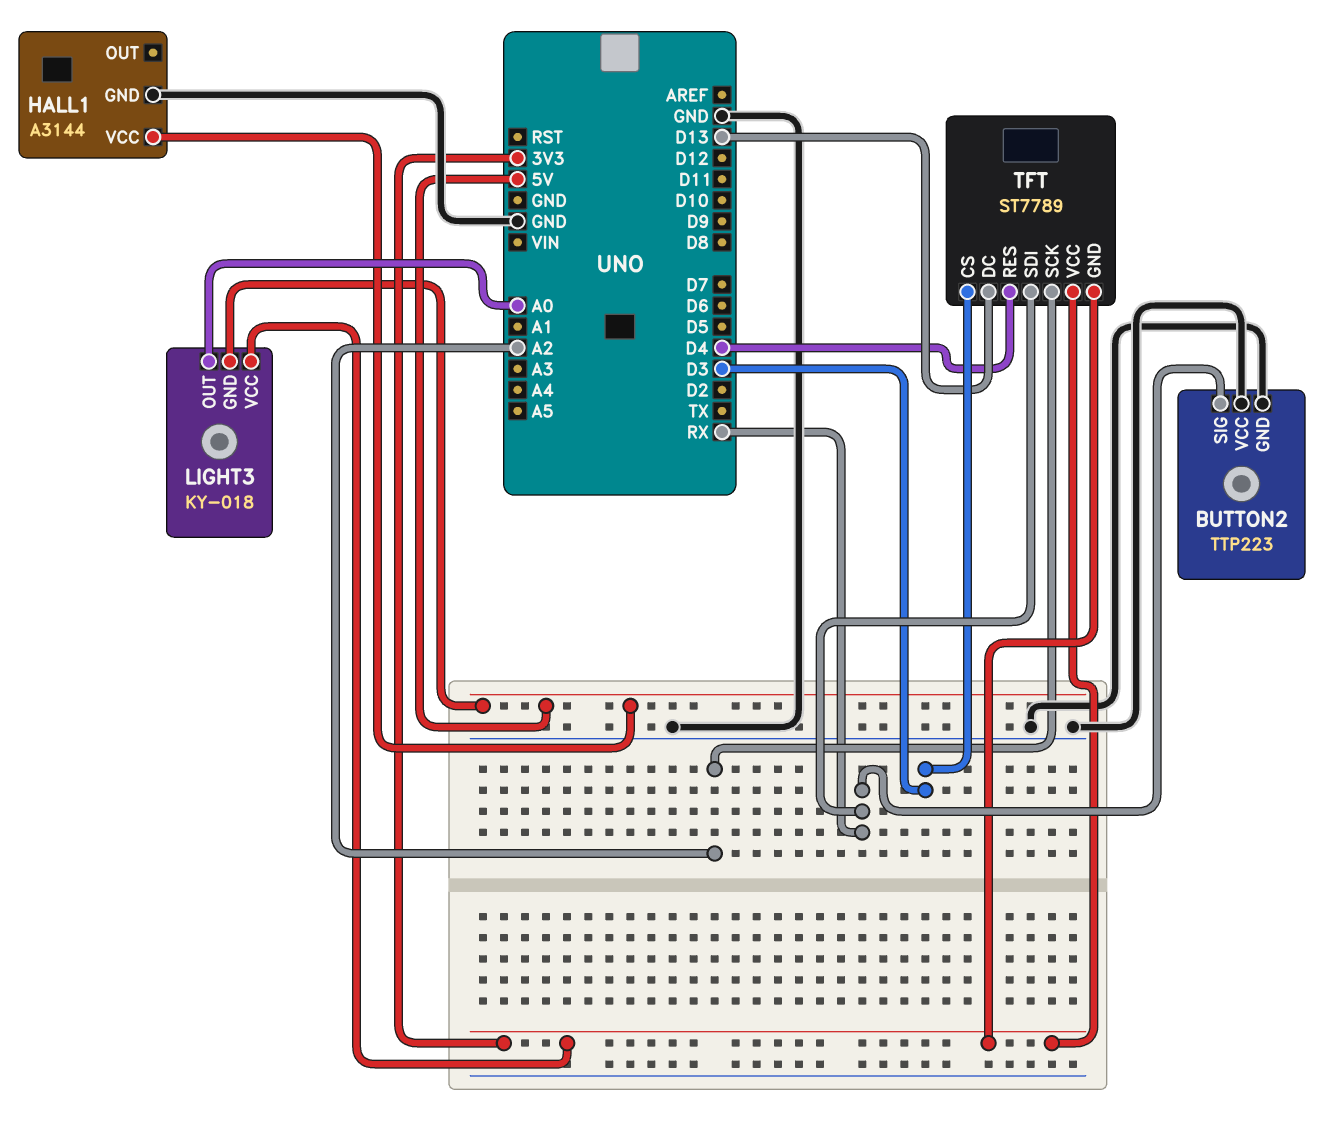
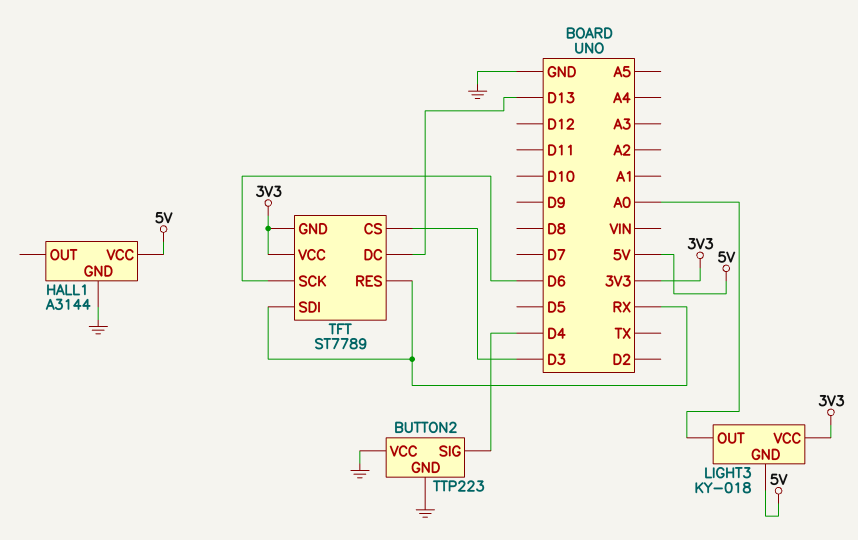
BUTTON2 pin SIG: RX -> D4
TFT pin RES: D4 -> RX
TFT pin SCK: A2 -> D6

